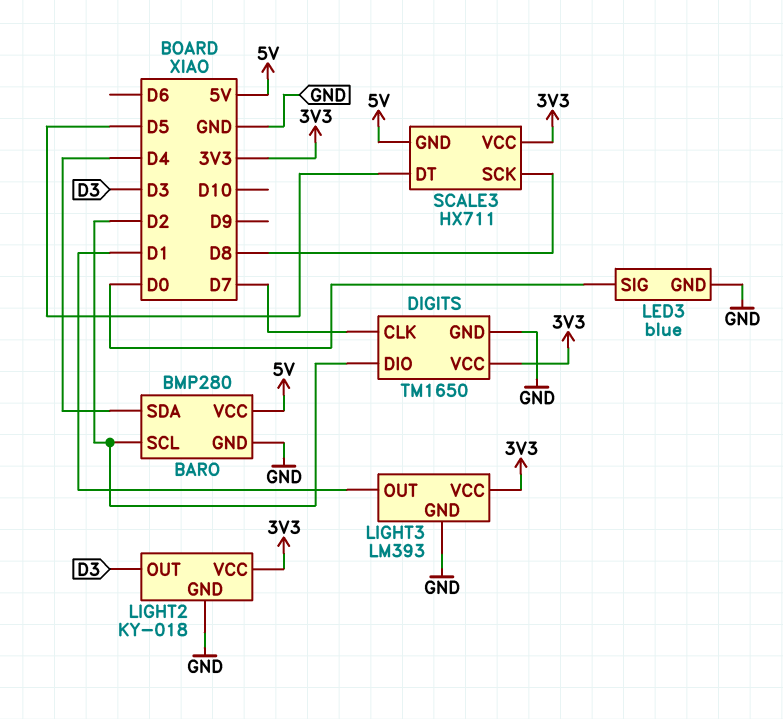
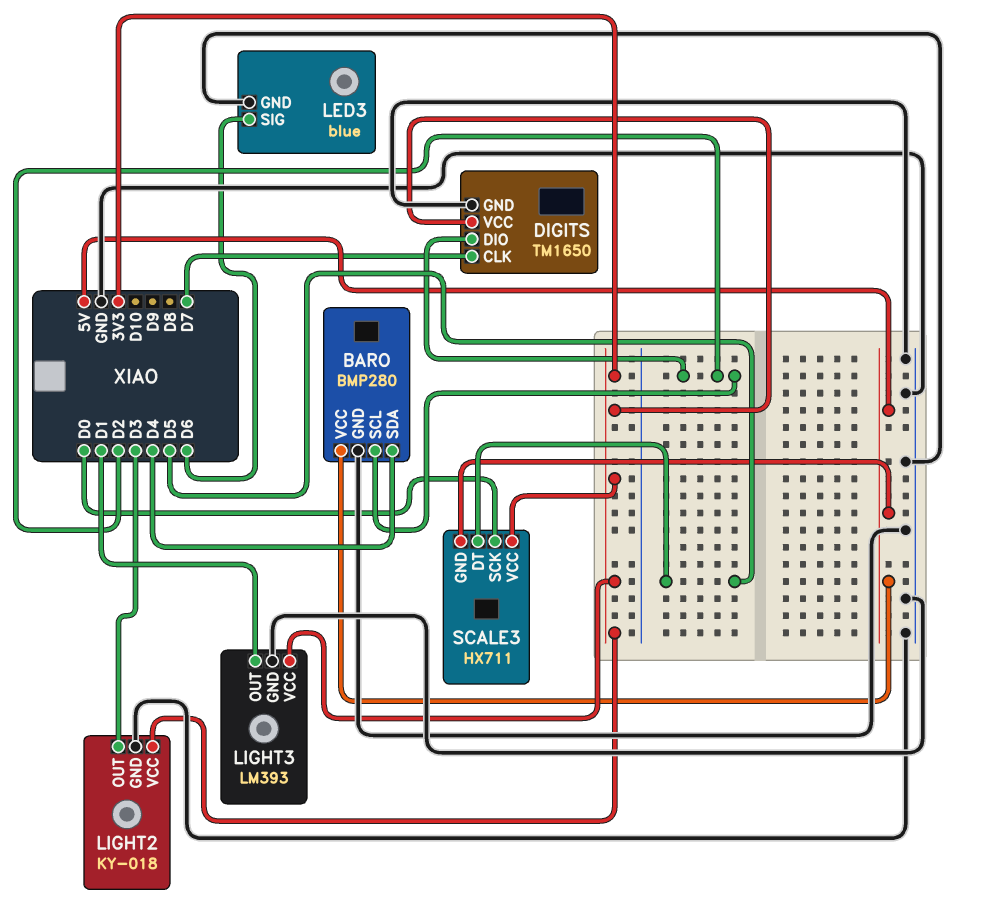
LED3 pin SIG: D0 -> D6
SCALE3 pin SCK: D8 -> D0

